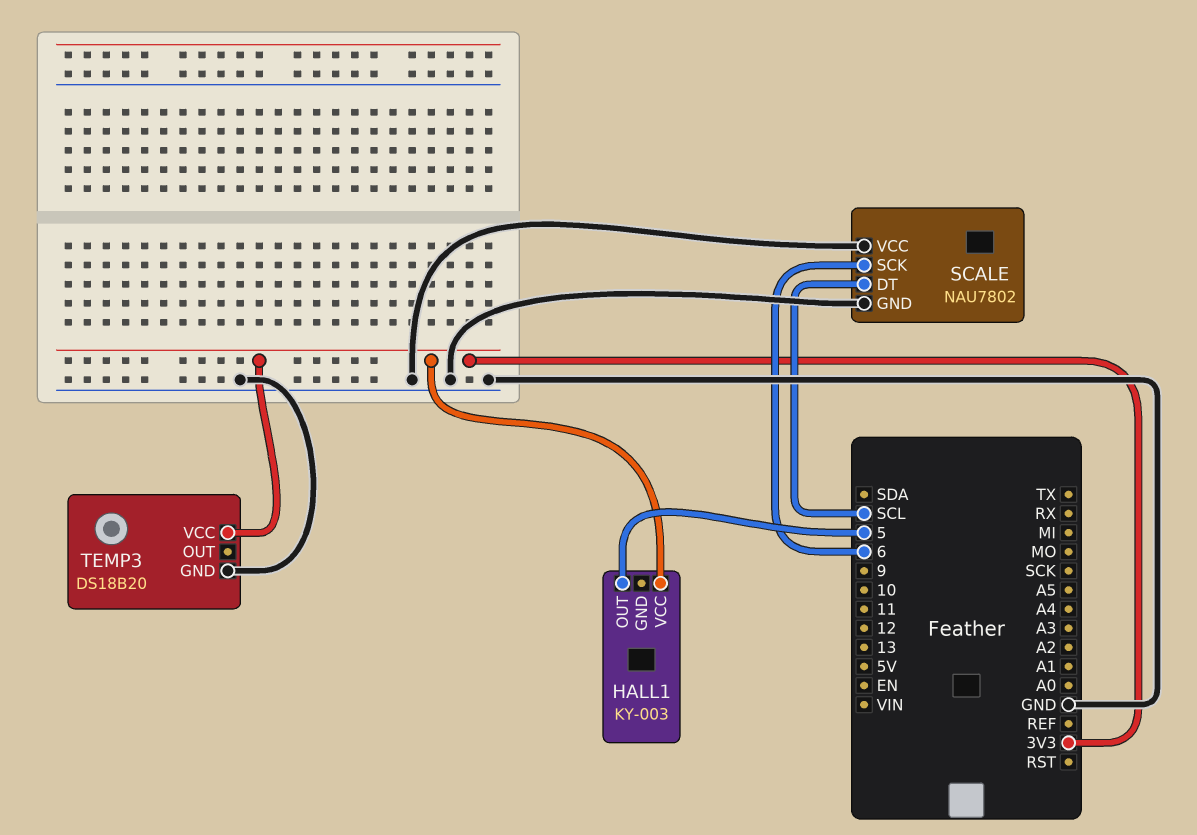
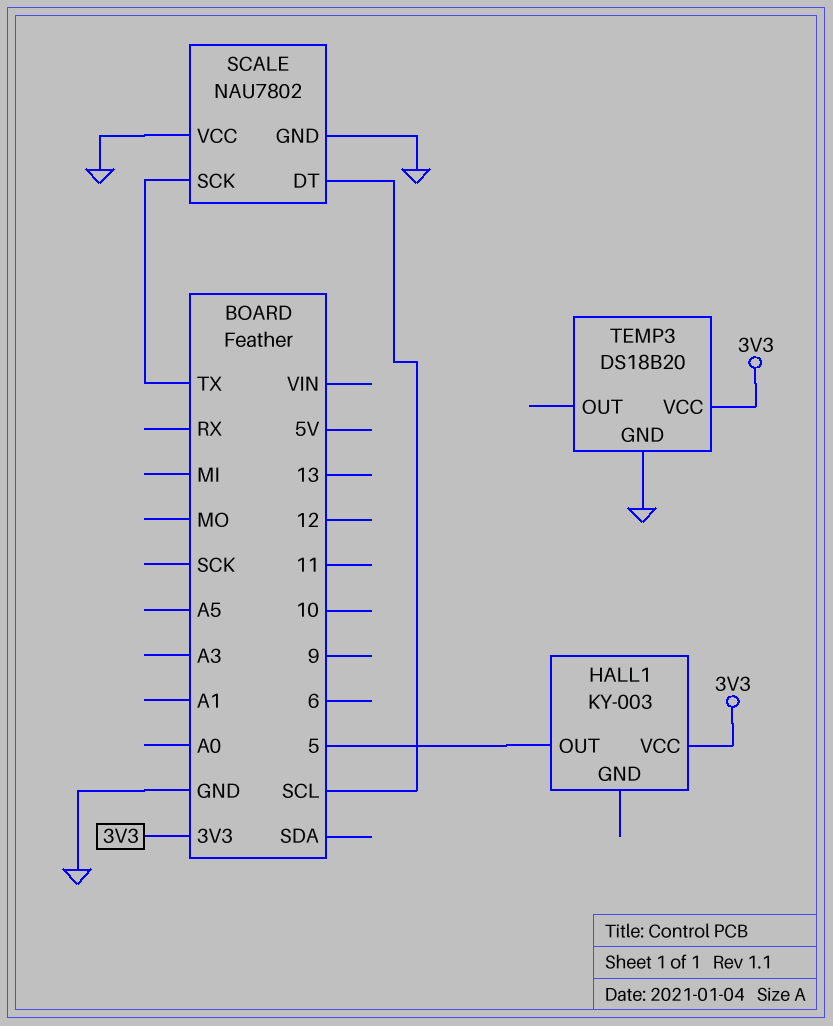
SCALE pin SCK: 6 -> TX

